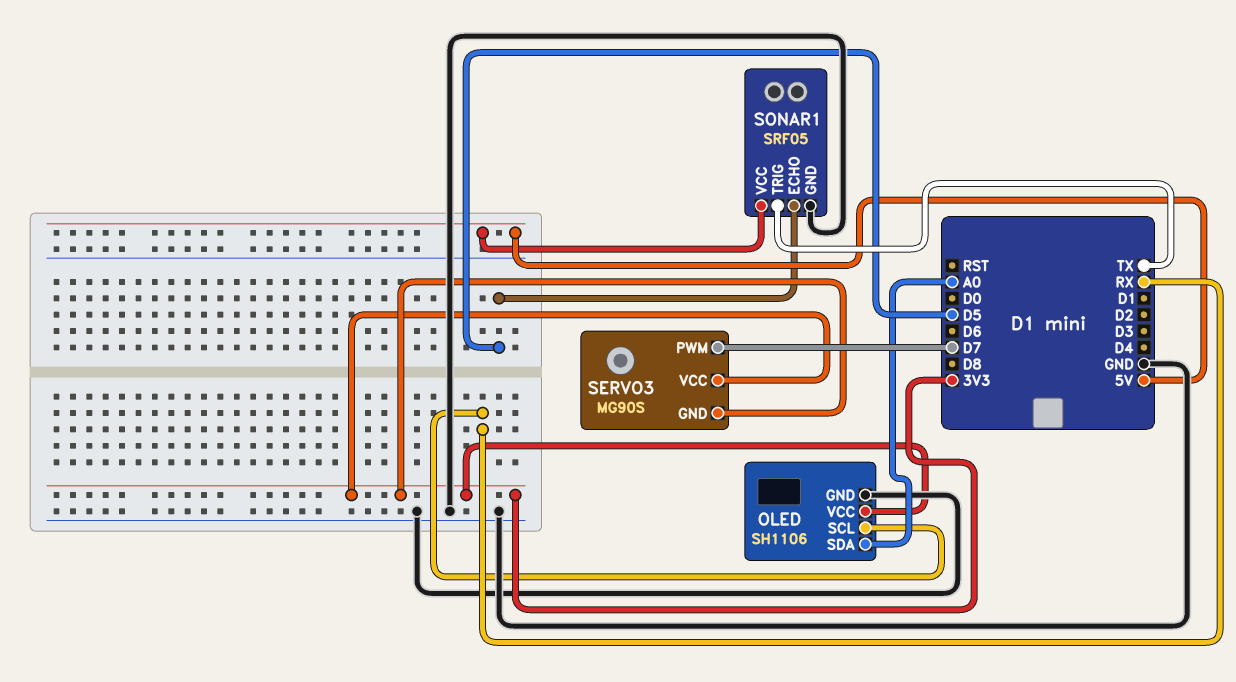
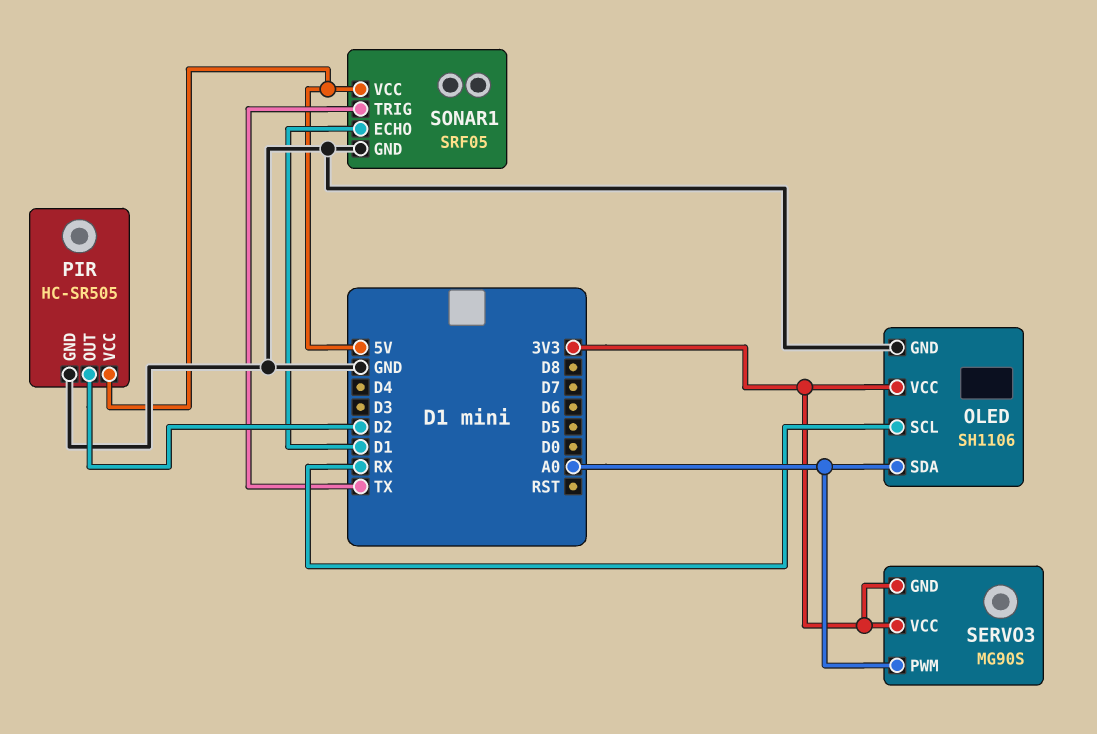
PIR: none -> HC-SR505
PIR pin GND: none -> GND
PIR pin OUT: none -> D2
PIR pin VCC: none -> 5V
SERVO3 pin PWM: D7 -> A0
SONAR1 pin ECHO: D5 -> D1

